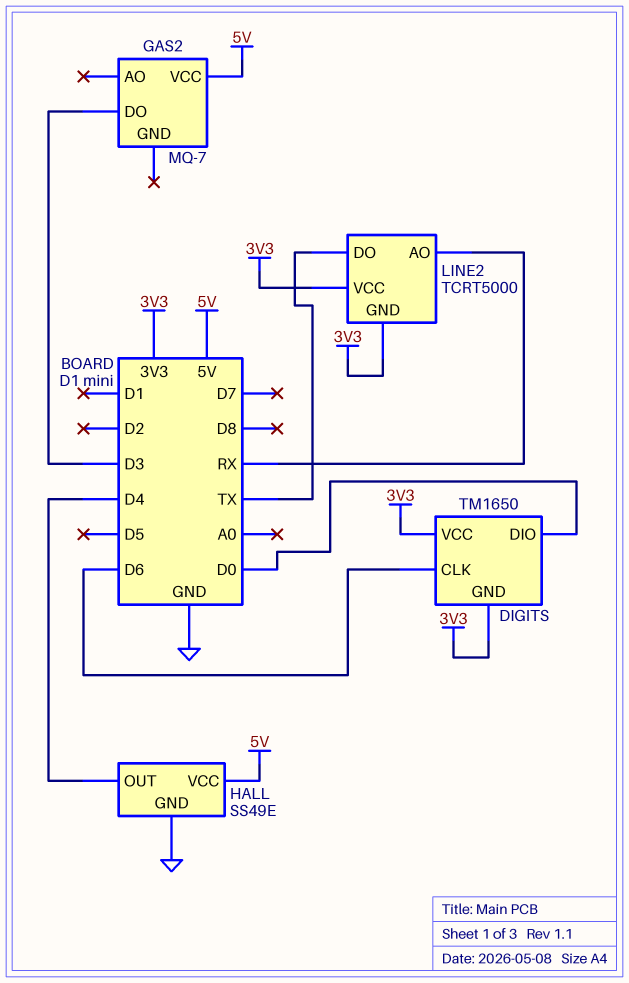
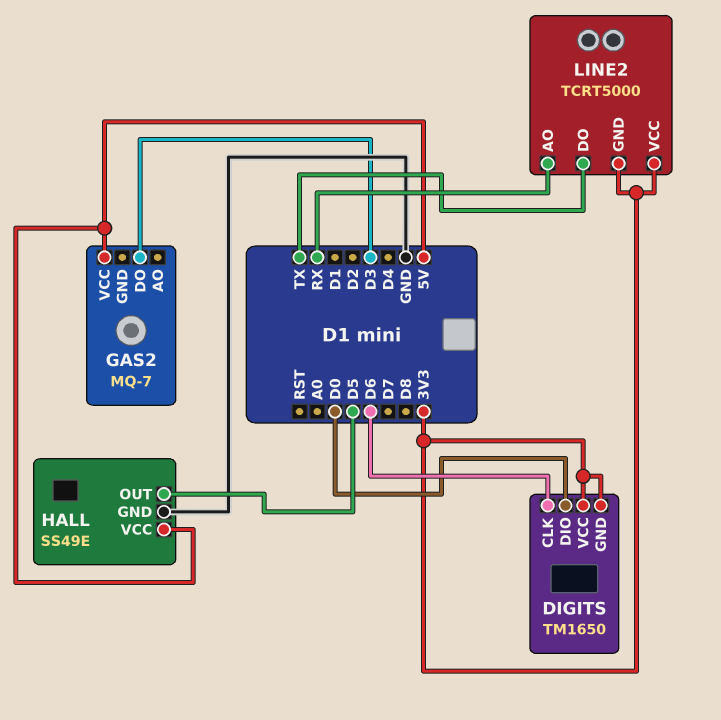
HALL pin OUT: D4 -> D5

